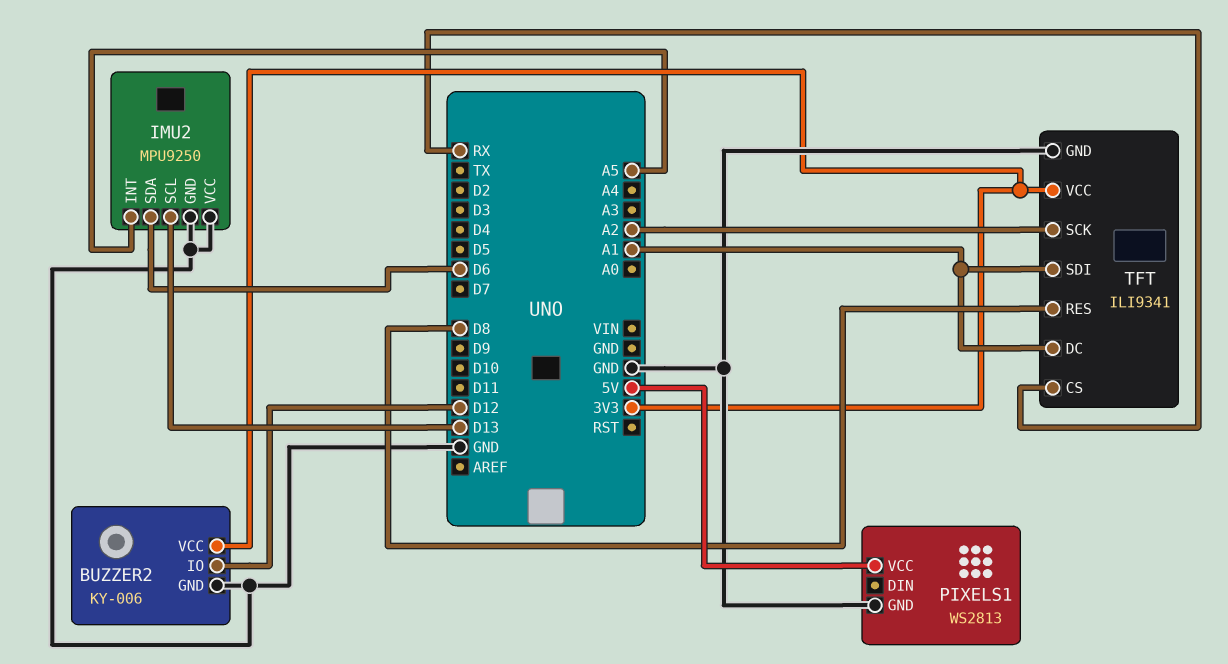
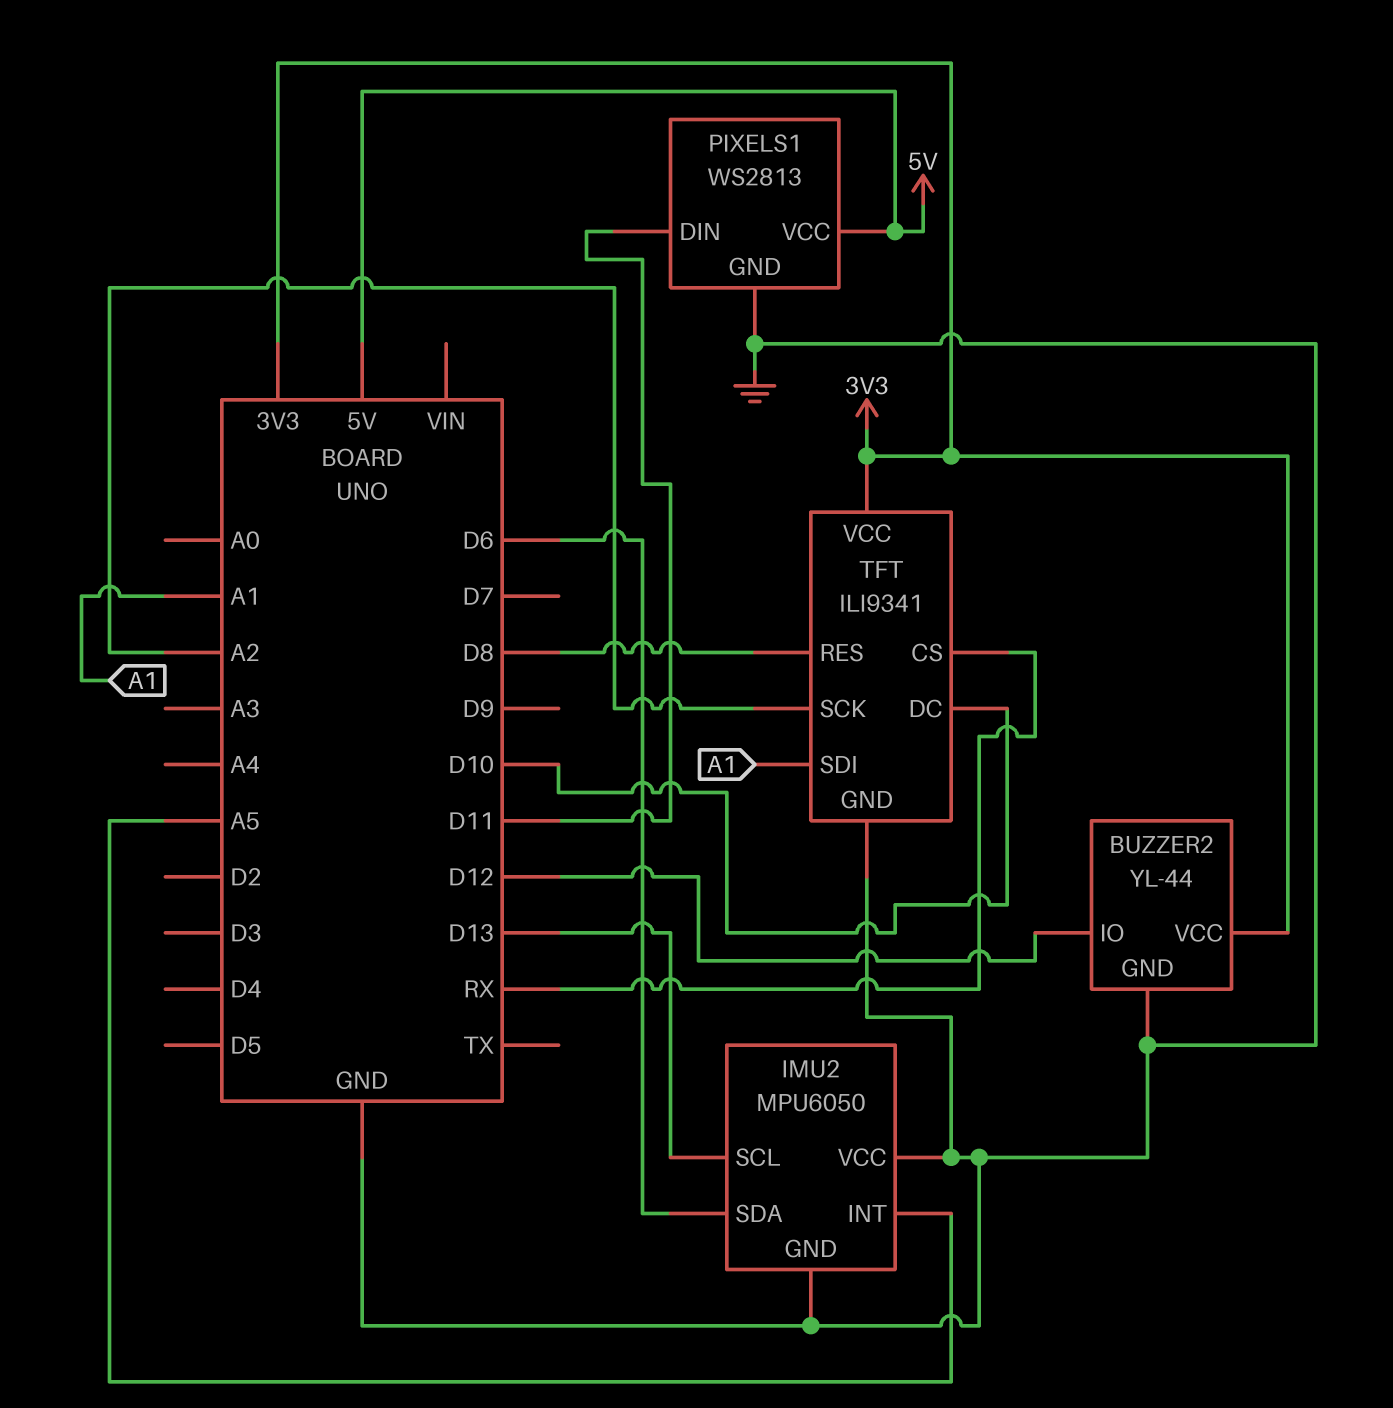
BUZZER2: KY-006 -> YL-44
IMU2: MPU9250 -> MPU6050
PIXELS1 pin DIN: none -> D11
TFT pin DC: A1 -> D10

